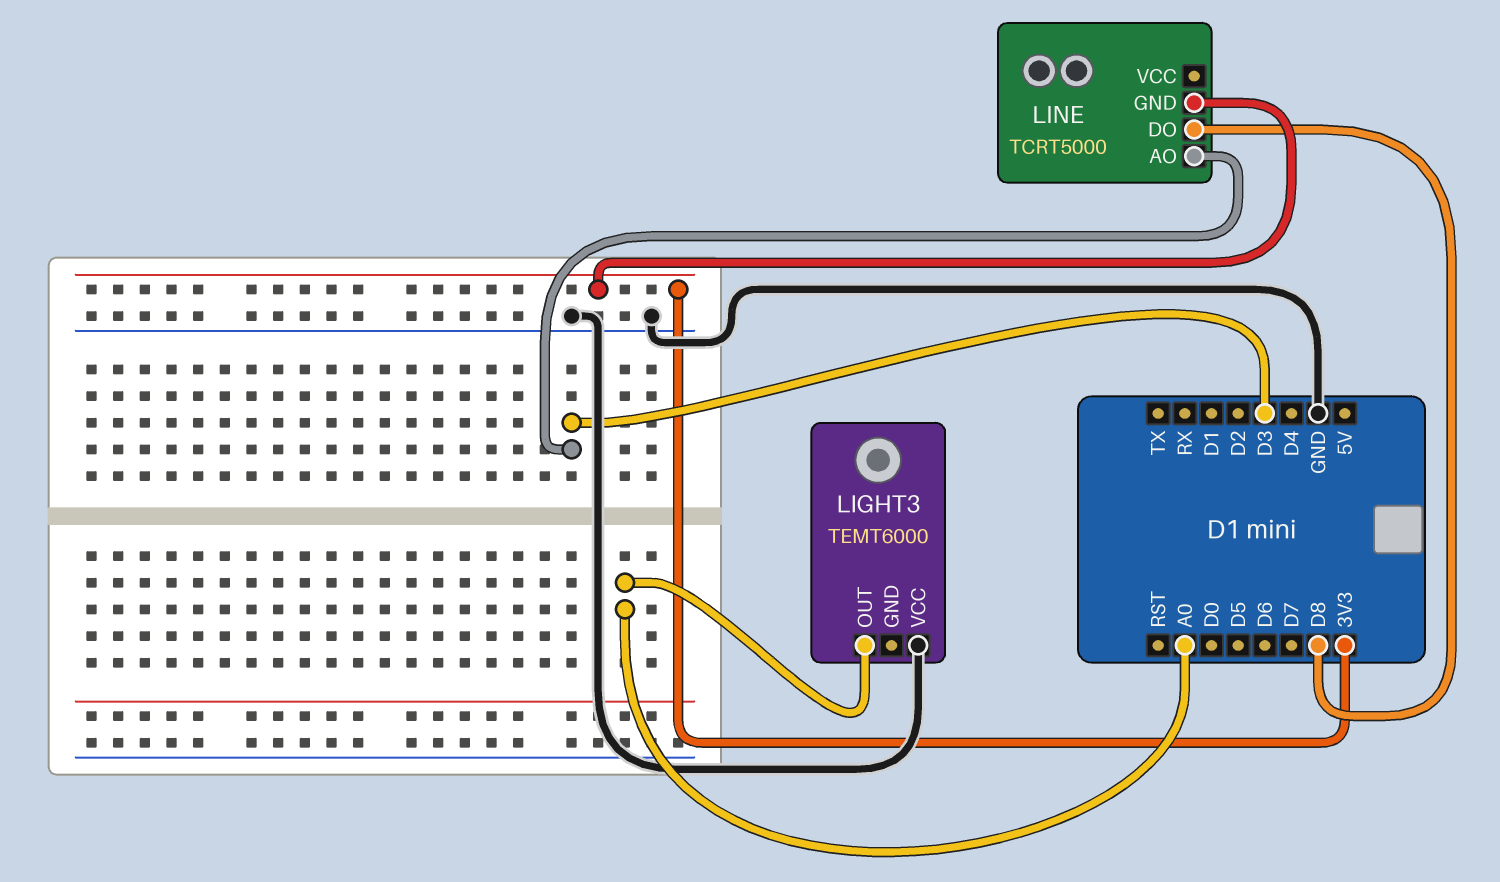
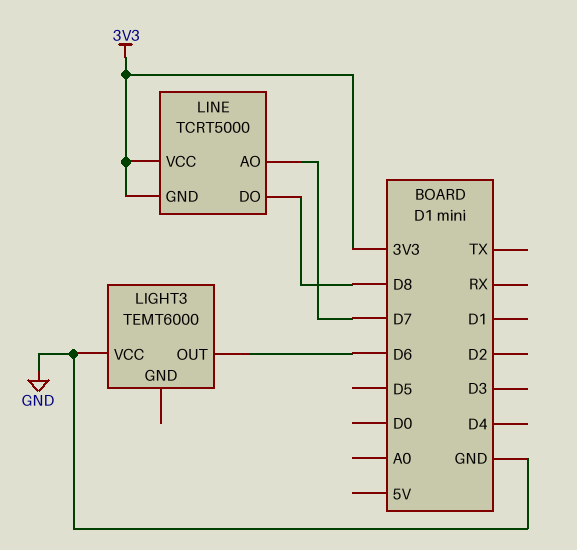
LIGHT3 pin OUT: A0 -> D6
LINE pin AO: D3 -> D7
LINE pin VCC: none -> 3V3

